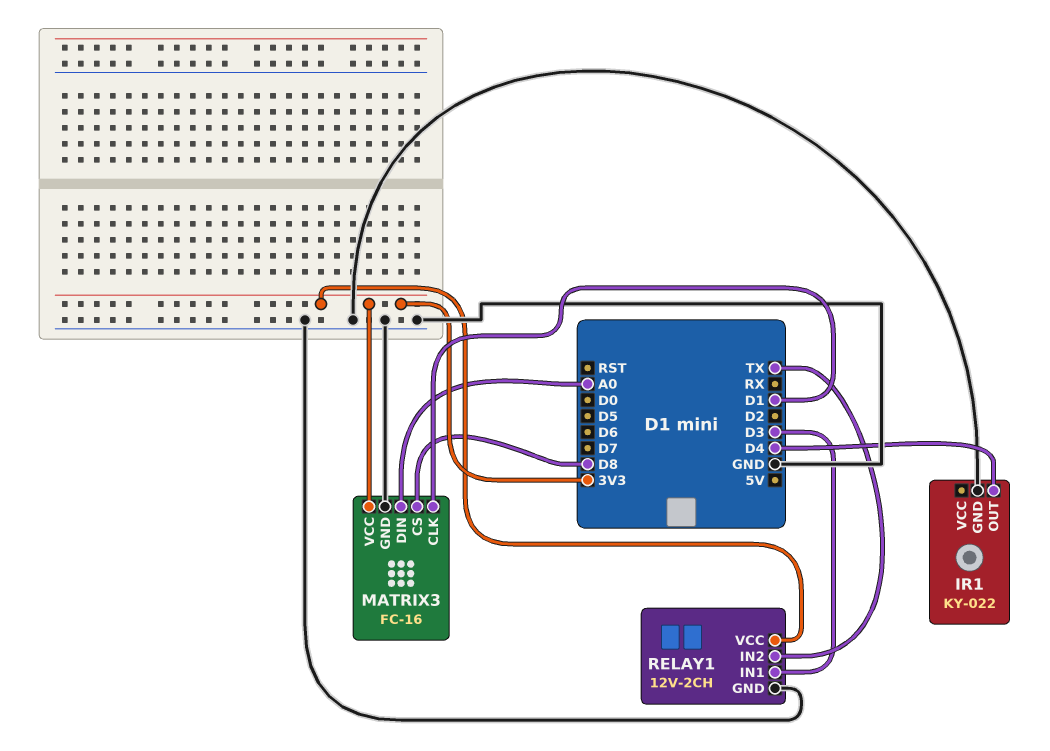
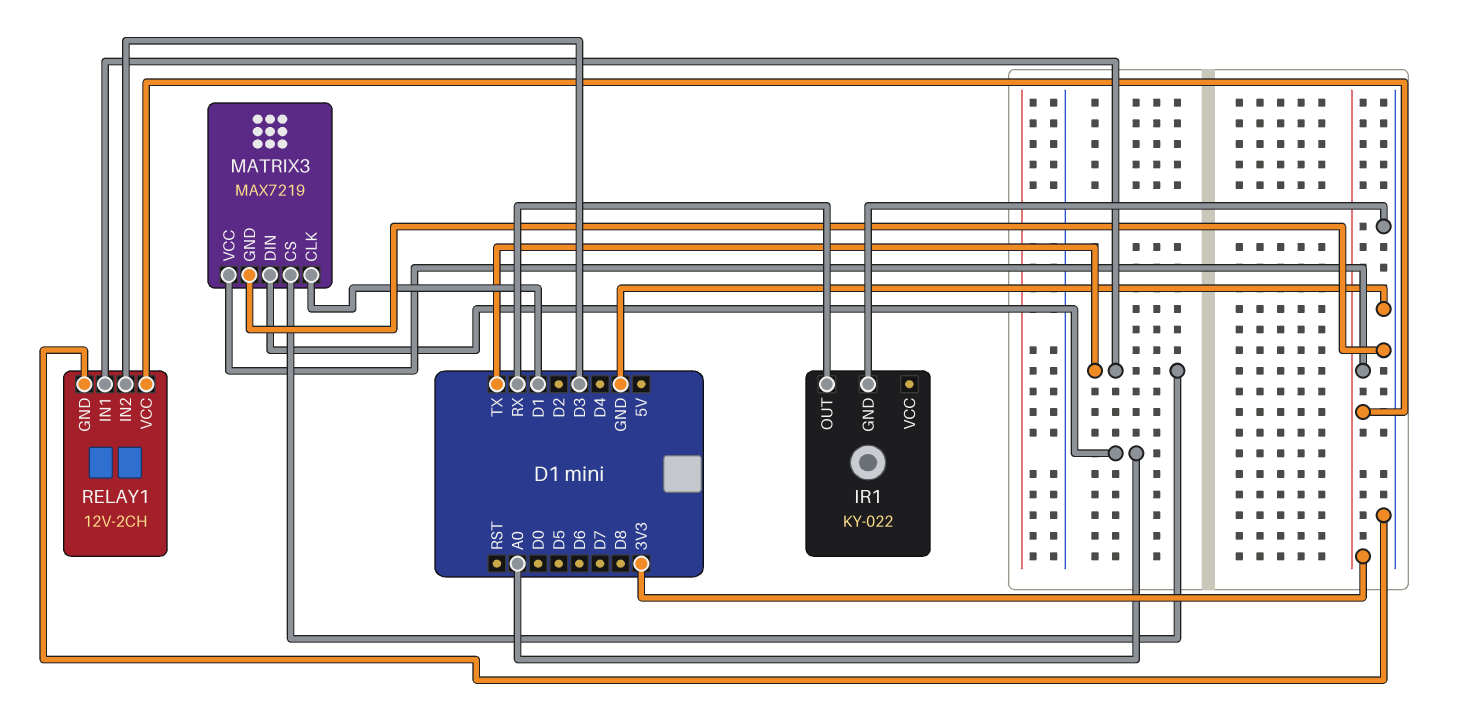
IR1 pin OUT: D4 -> RX
MATRIX3: FC-16 -> MAX7219
MATRIX3 pin CS: D8 -> TX
RELAY1 pin IN1: D3 -> TX
RELAY1 pin IN2: TX -> D3

